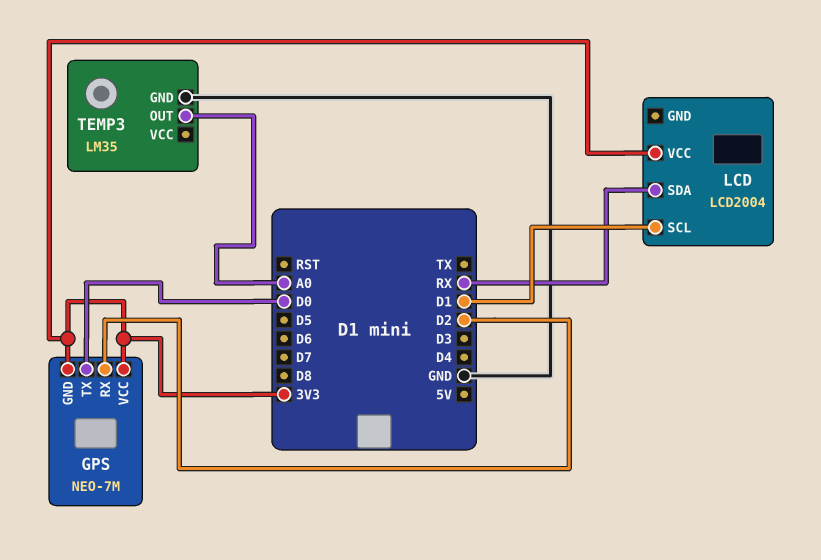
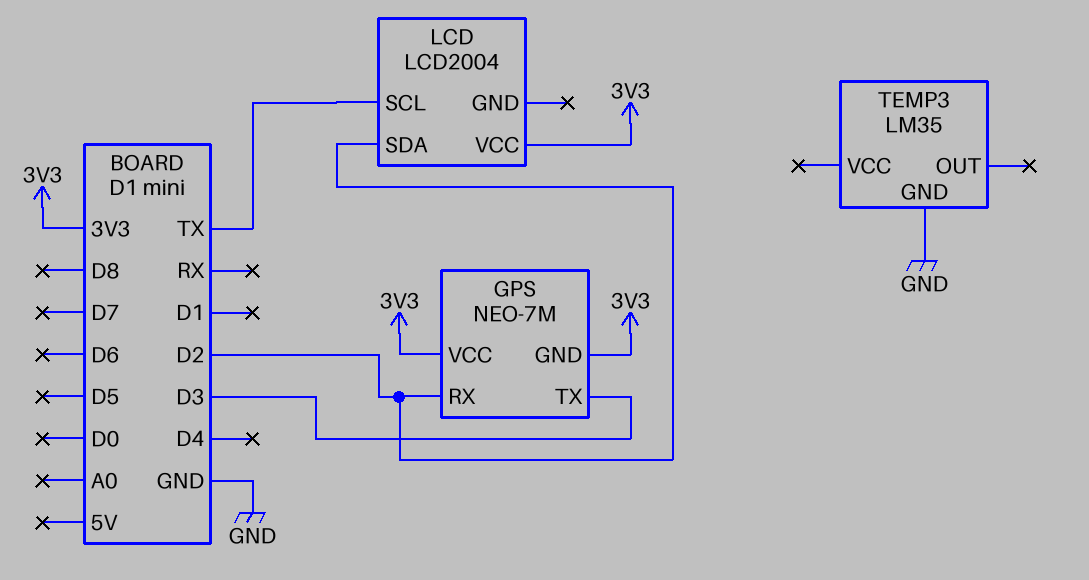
GPS pin TX: D0 -> D3
LCD pin SCL: D1 -> TX
LCD pin SDA: RX -> D2
TEMP3 pin OUT: A0 -> none

